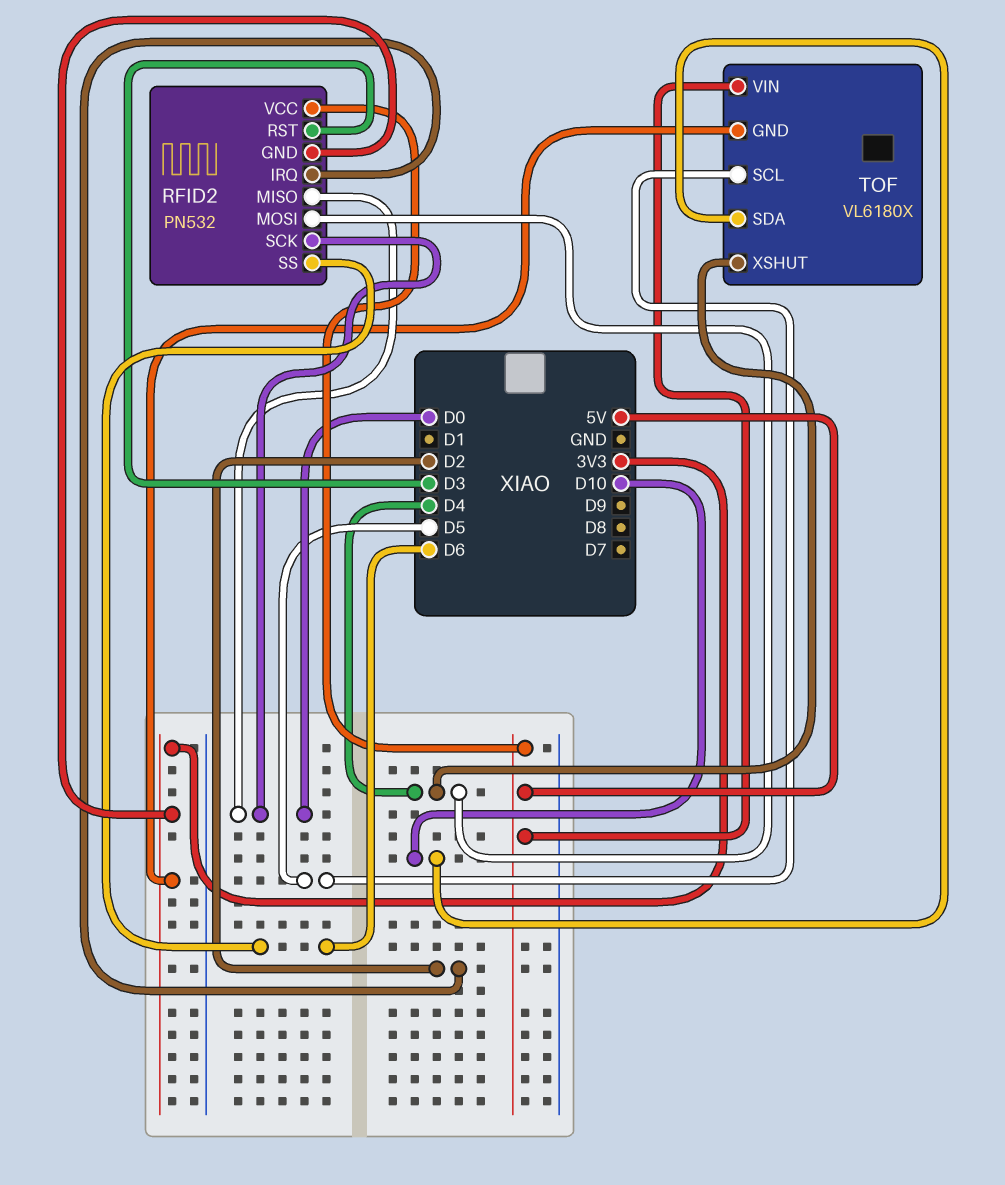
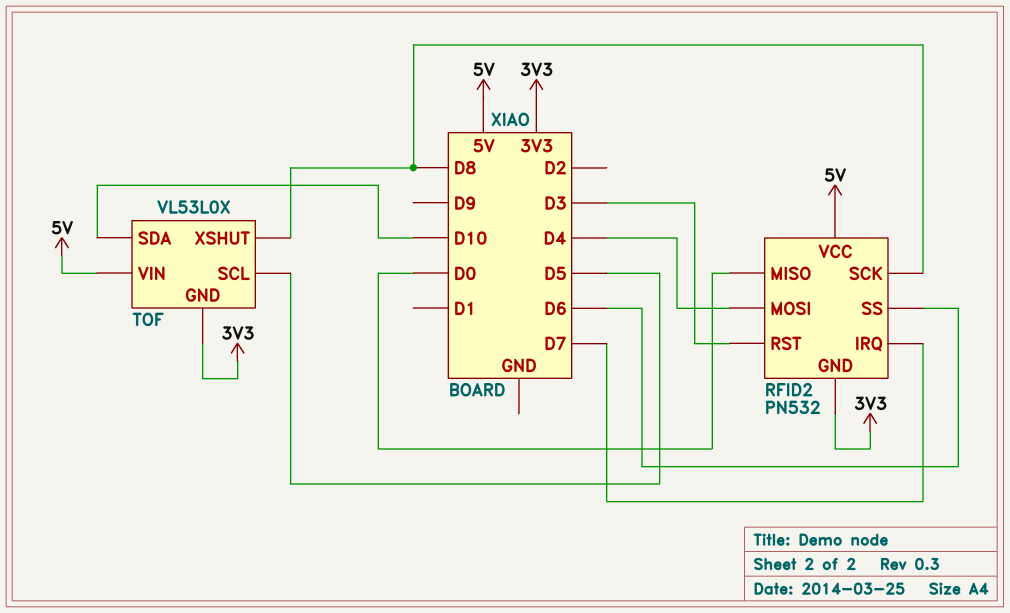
RFID2 pin IRQ: D2 -> D7
RFID2 pin SCK: D0 -> D8
TOF: VL6180X -> VL53L0X
TOF pin XSHUT: D4 -> D8

